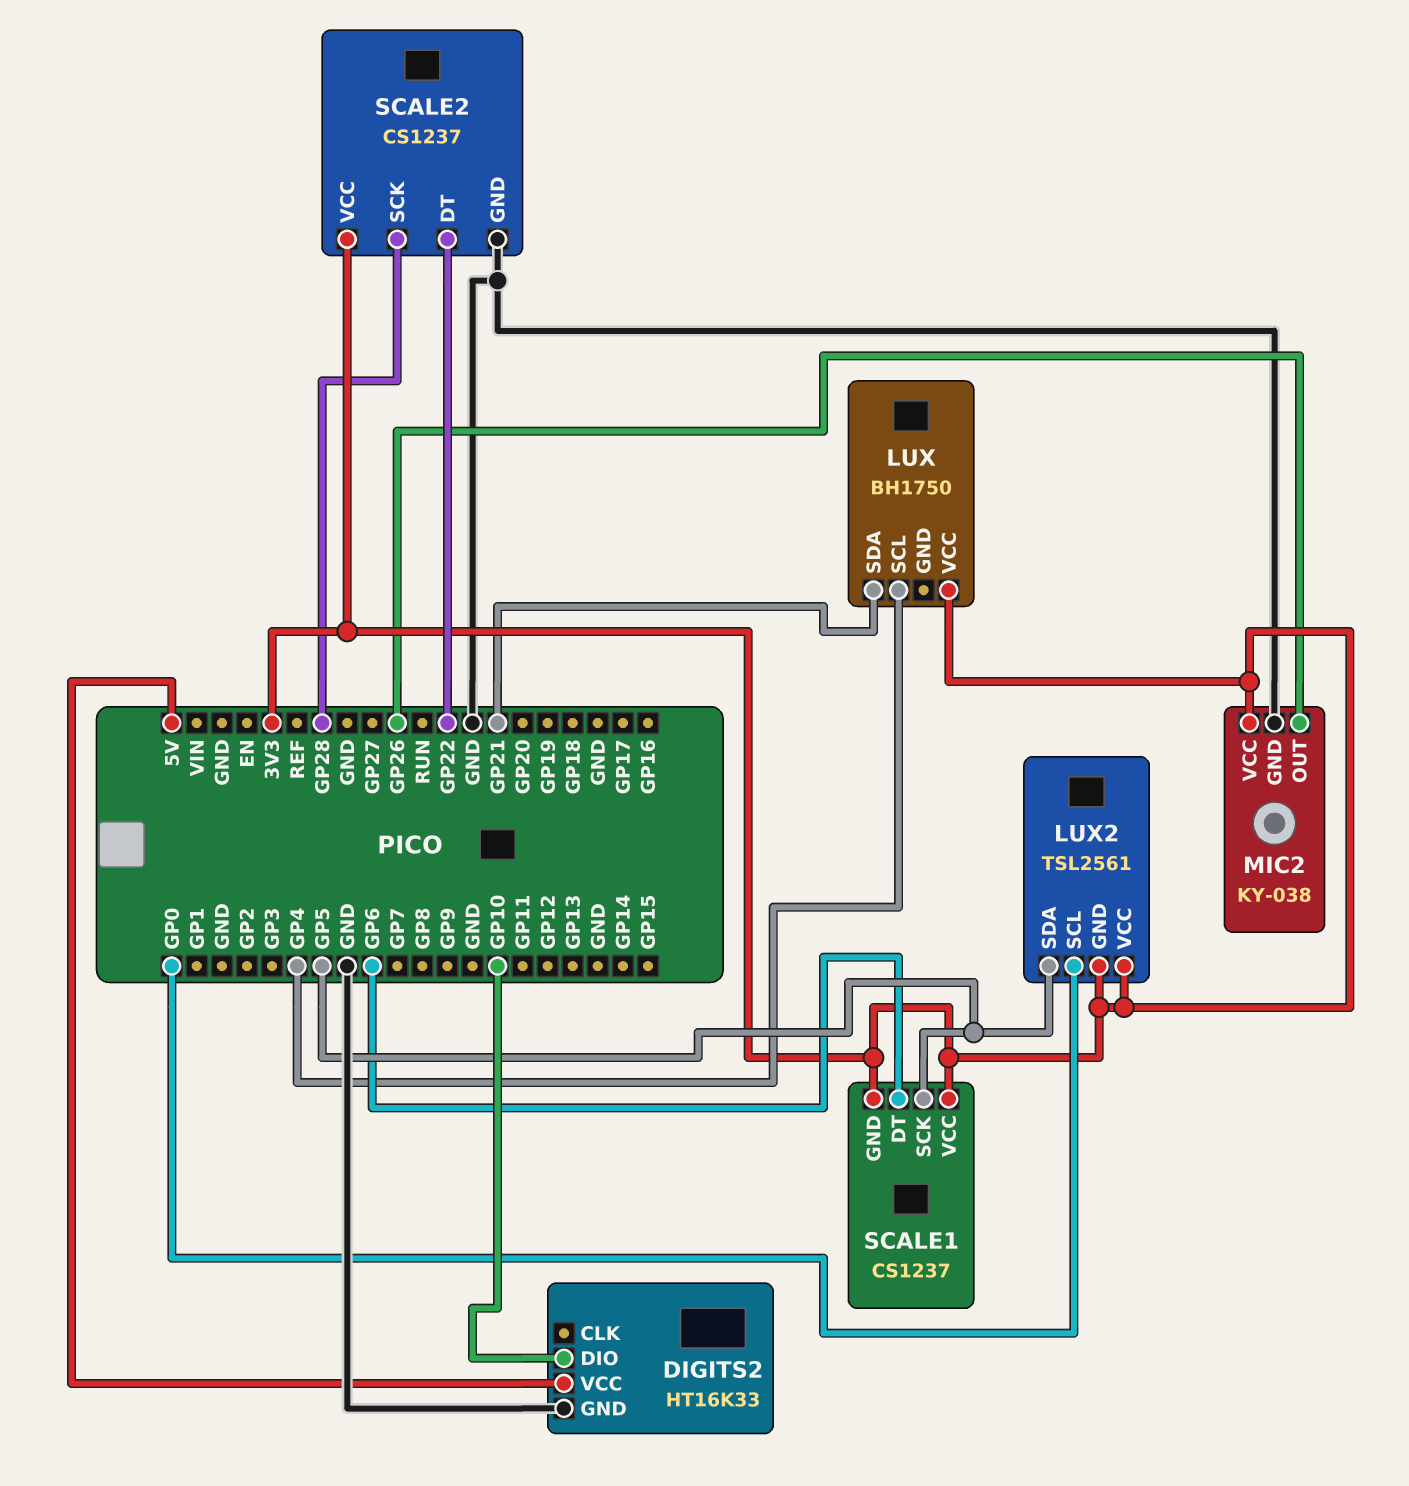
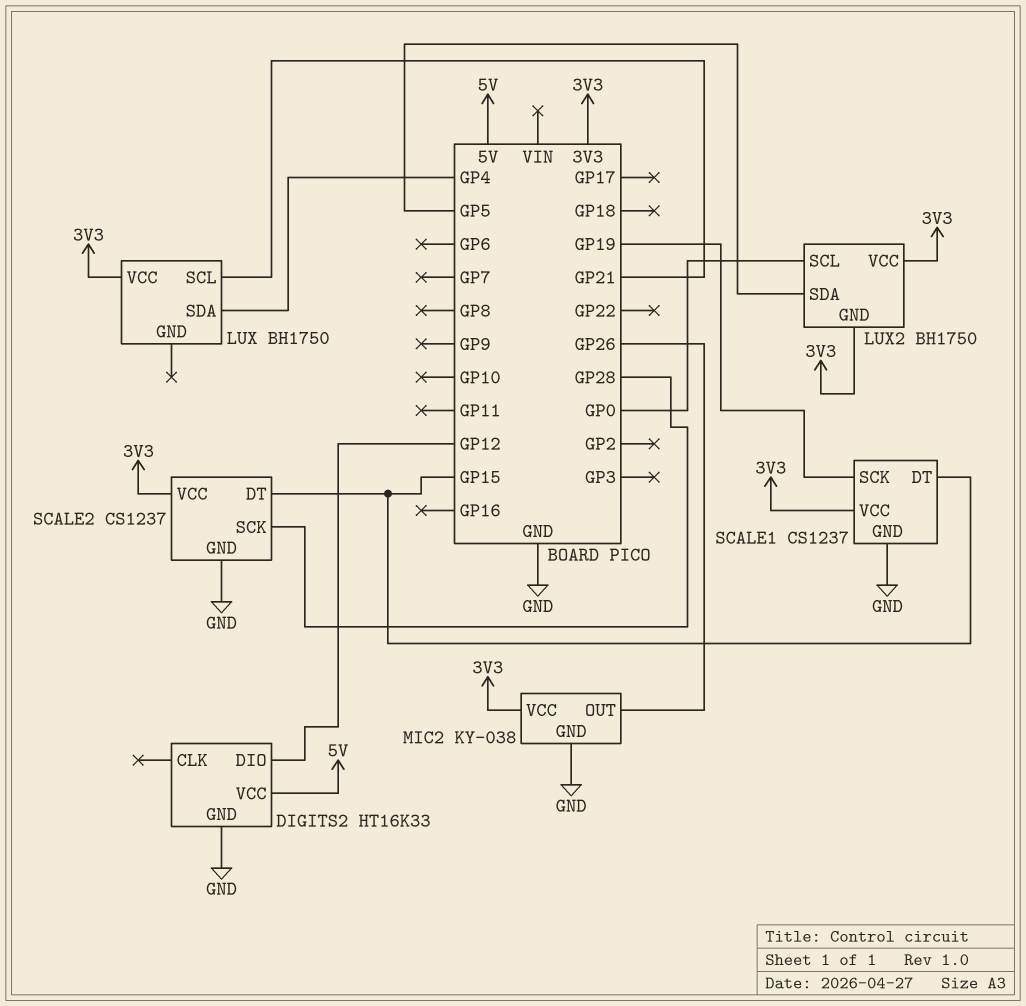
DIGITS2 pin DIO: GP10 -> GP12
LUX pin SCL: GP4 -> GP21
LUX pin SDA: GP21 -> GP4
LUX2: TSL2561 -> BH1750
SCALE1 pin DT: GP6 -> GP15
SCALE1 pin GND: 3V3 -> GND
SCALE1 pin SCK: GP5 -> GP19
SCALE2 pin DT: GP22 -> GP15

